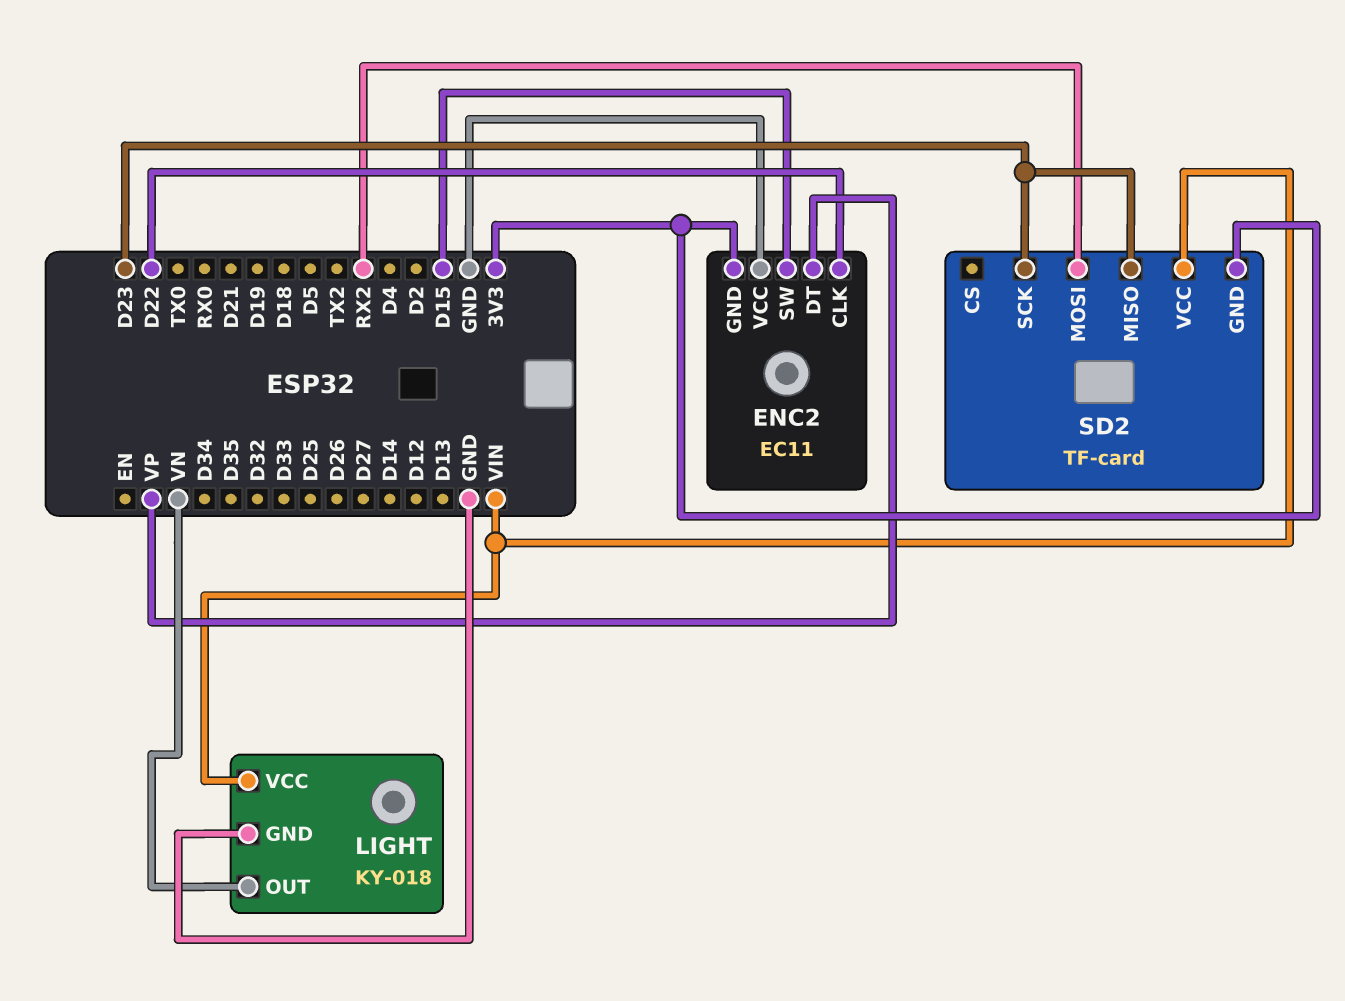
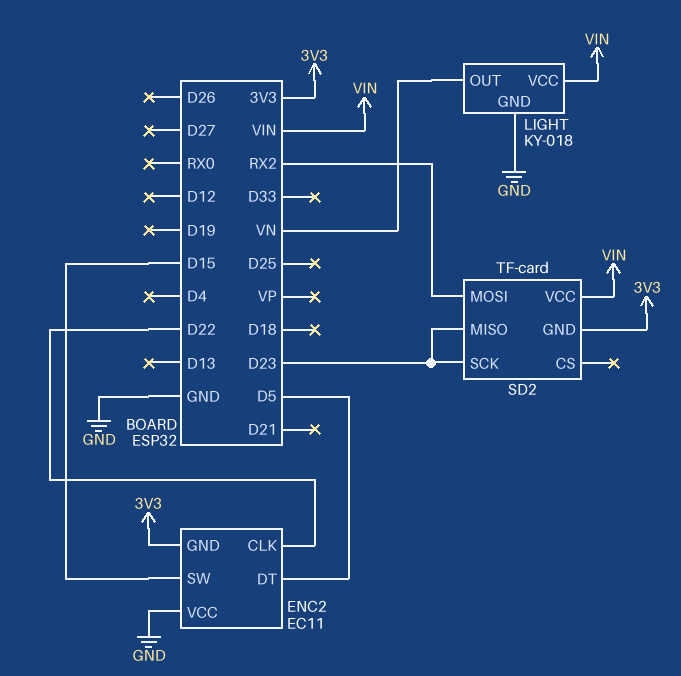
ENC2 pin DT: VP -> D5

